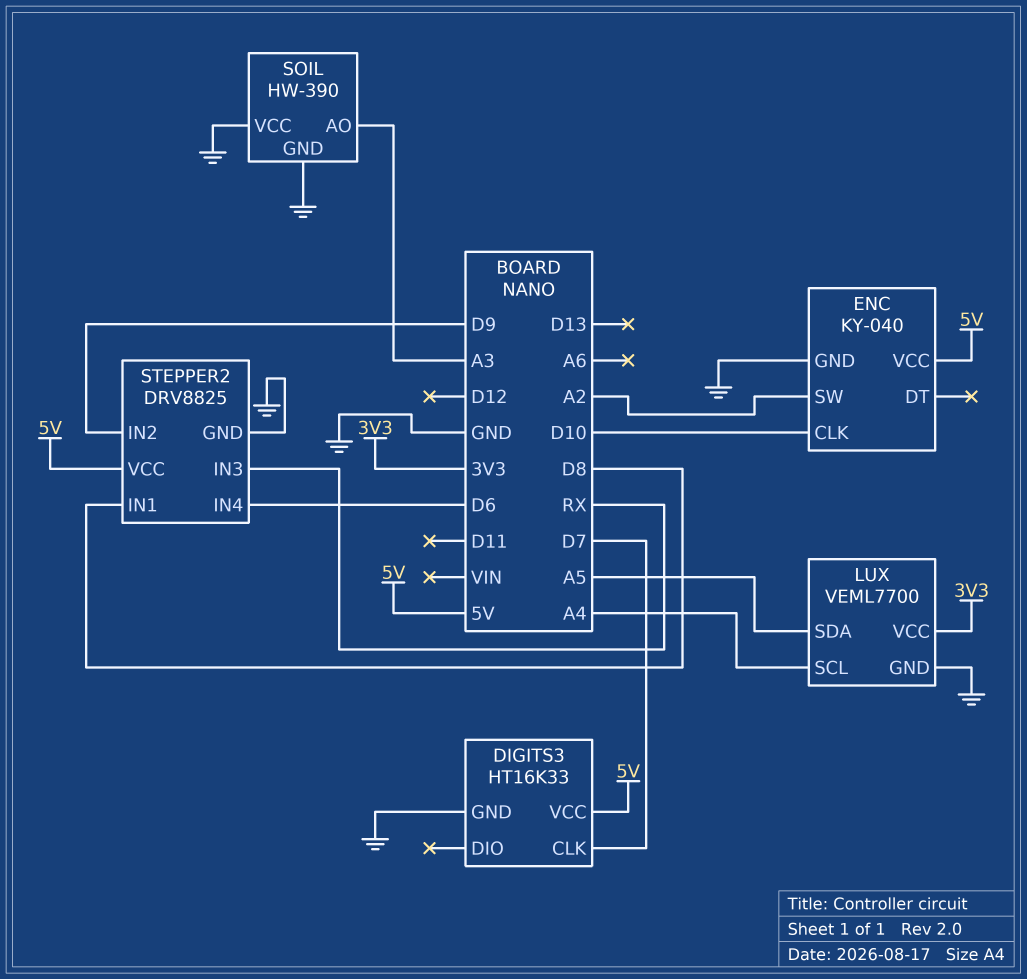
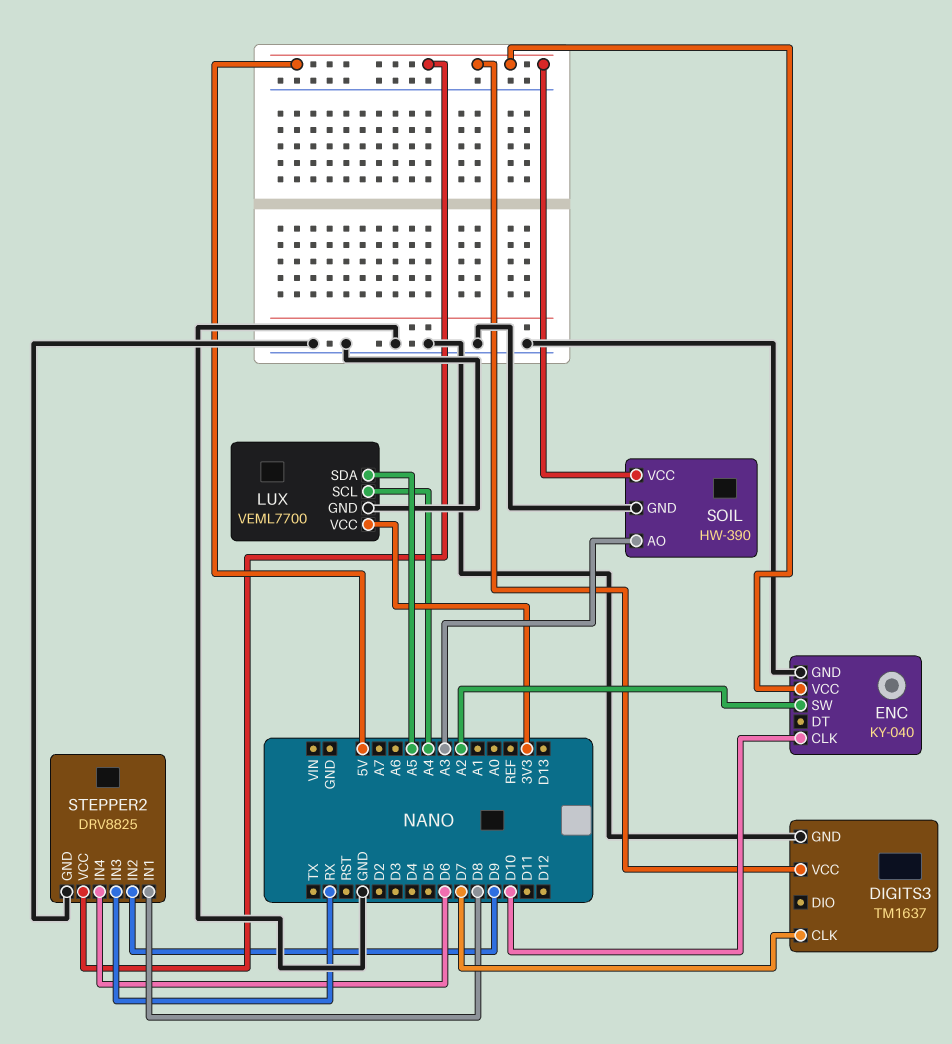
DIGITS3: HT16K33 -> TM1637
SOIL pin VCC: GND -> 5V

